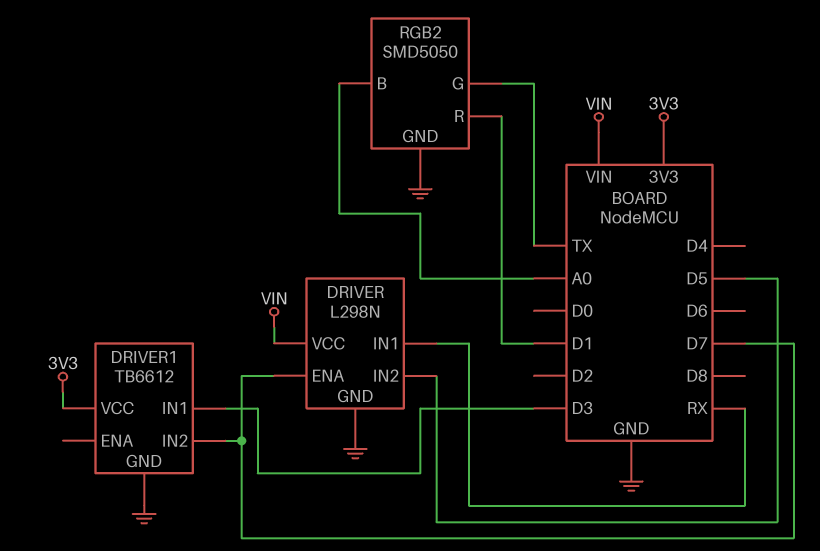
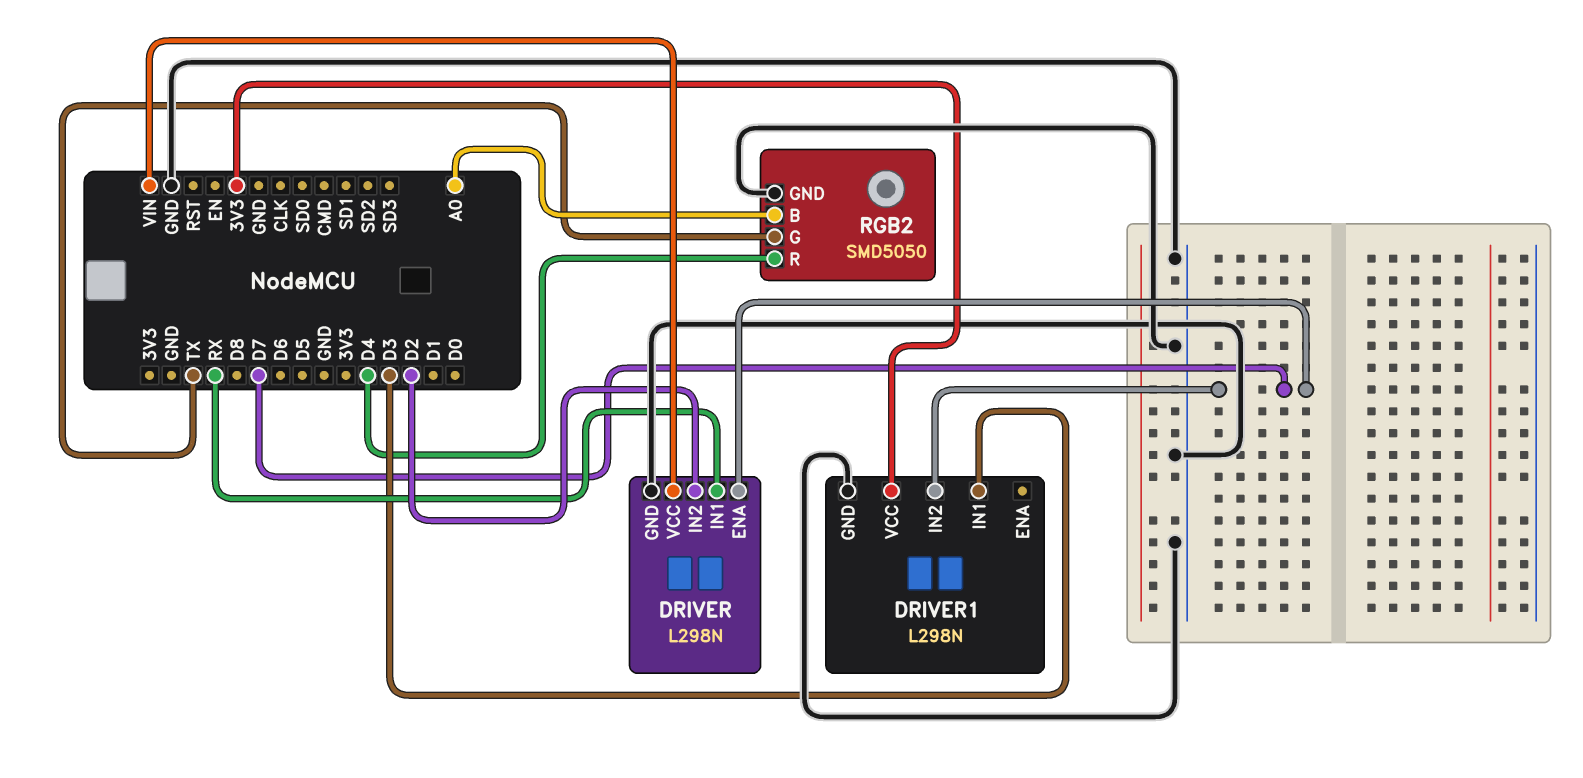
DRIVER pin IN2: D5 -> D2
DRIVER1: TB6612 -> L298N
RGB2 pin R: D1 -> D4

